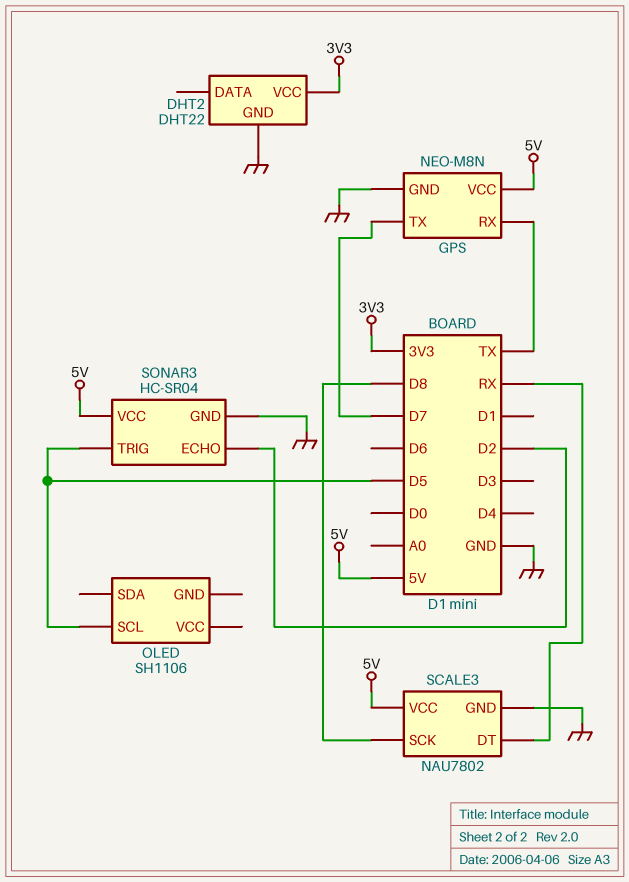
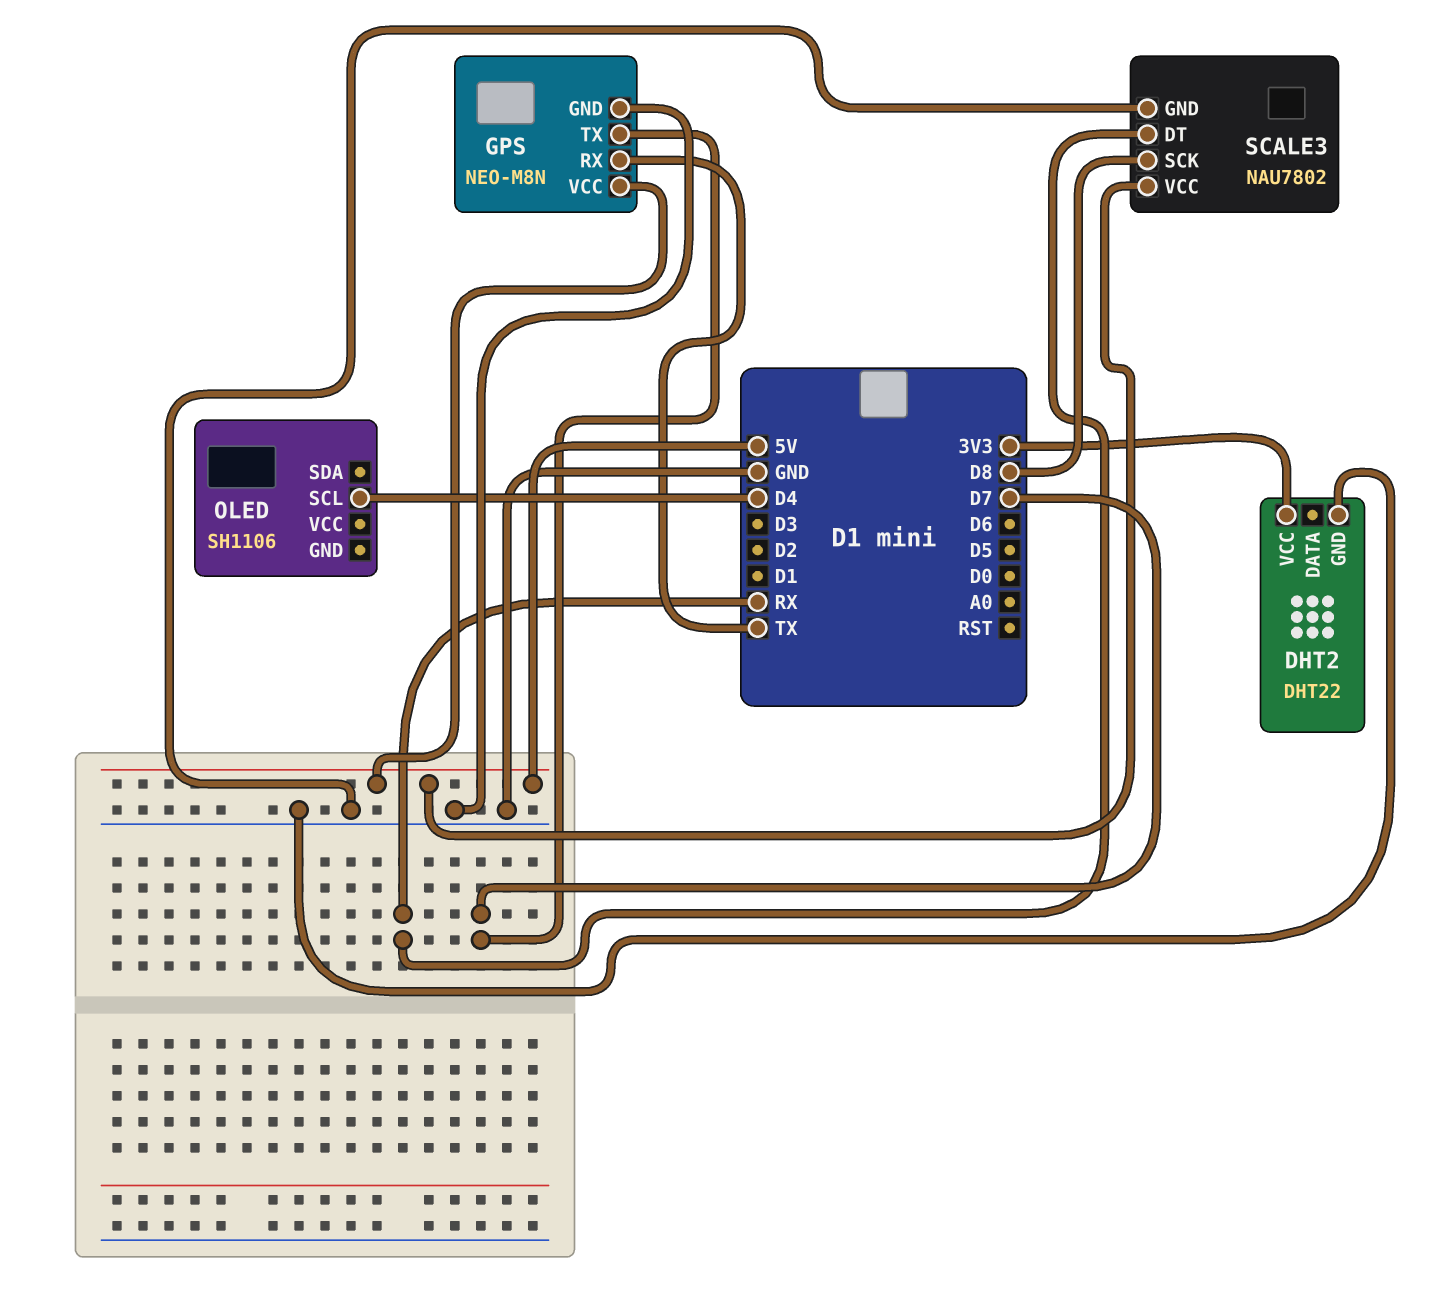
OLED pin SCL: D5 -> D4
SONAR3: HC-SR04 -> none
SONAR3 pin ECHO: D2 -> none
SONAR3 pin GND: GND -> none
SONAR3 pin TRIG: D5 -> none
SONAR3 pin VCC: 5V -> none

